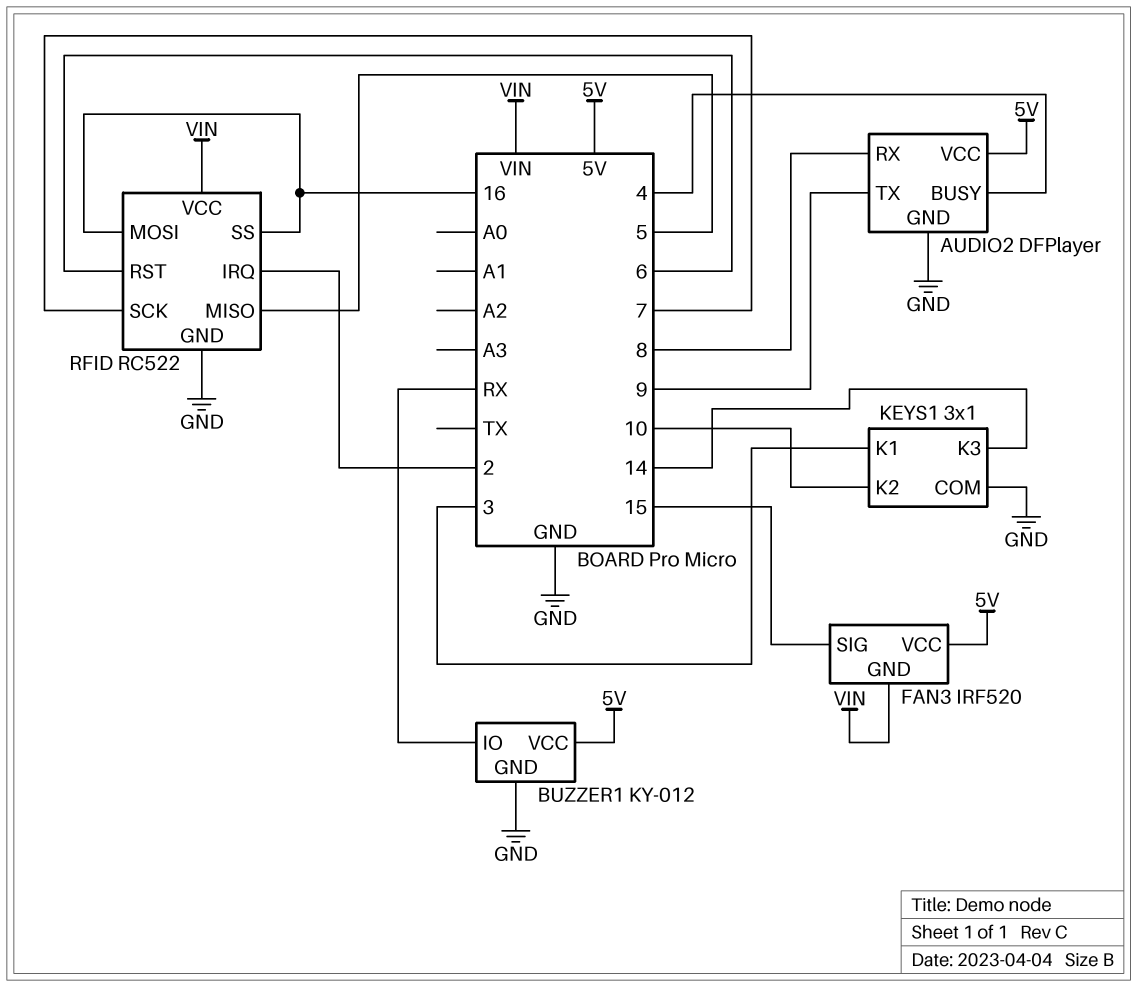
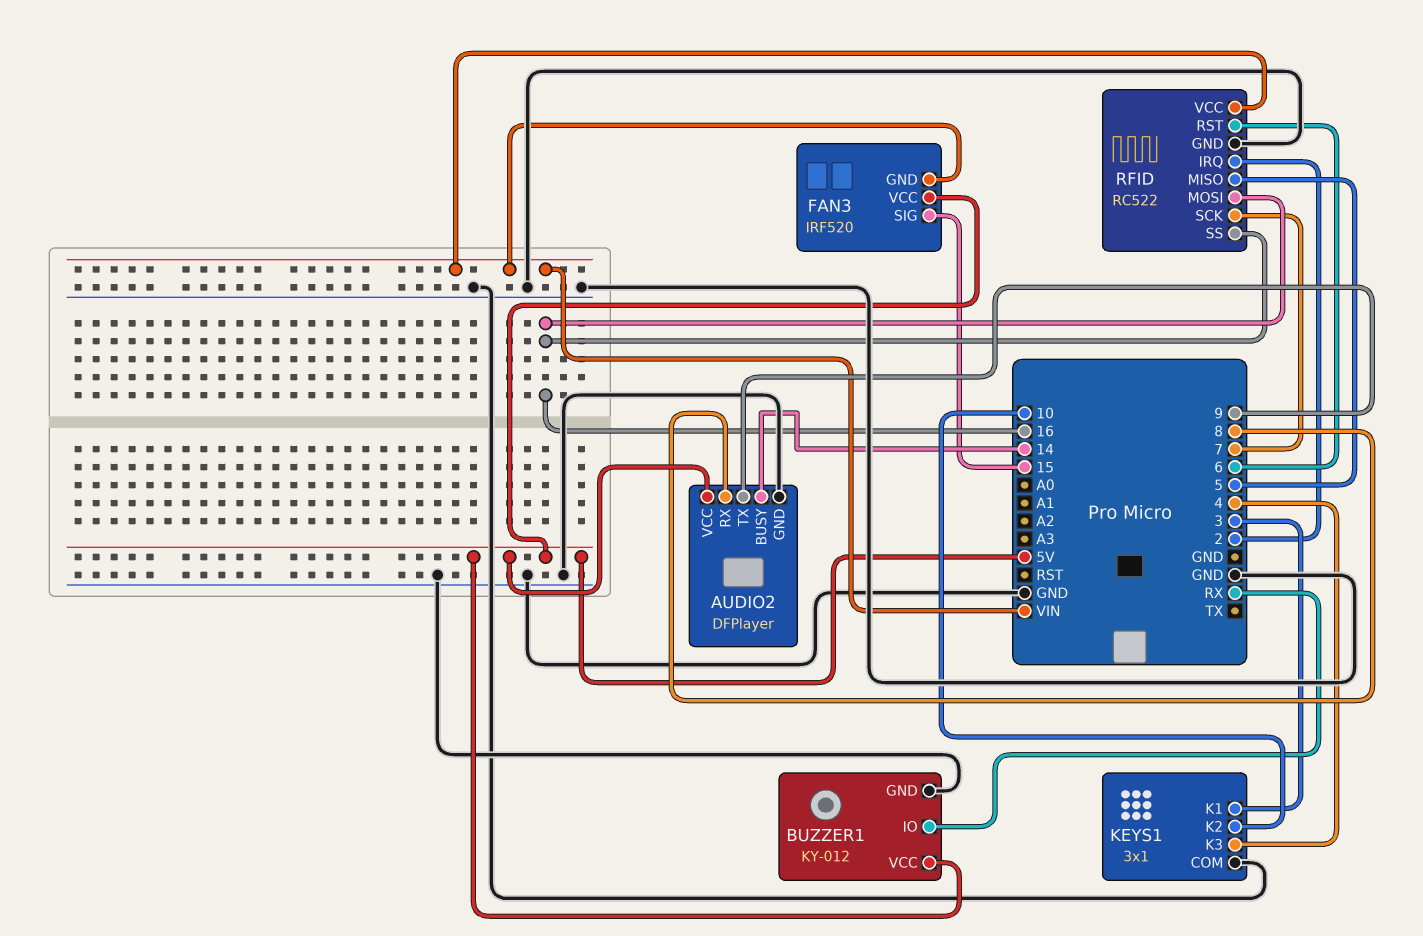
AUDIO2 pin BUSY: 4 -> 14
KEYS1 pin K3: 14 -> 4

